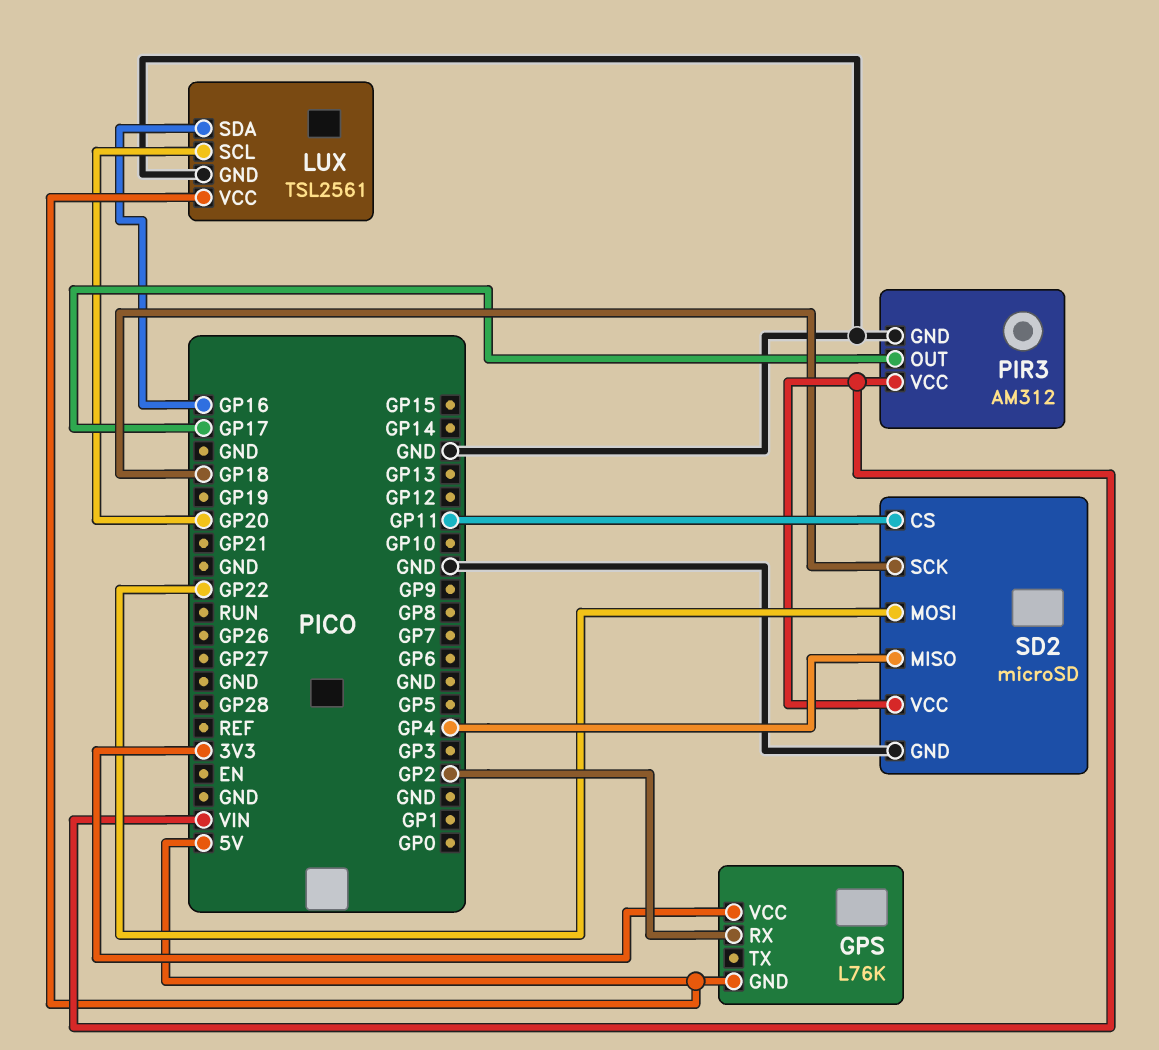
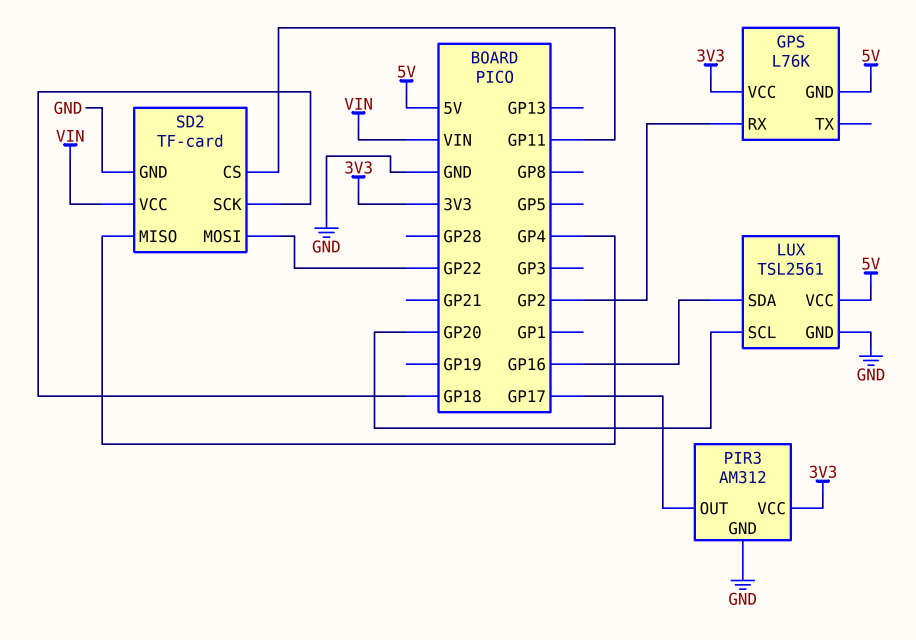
PIR3 pin VCC: VIN -> 3V3
SD2: microSD -> TF-card

